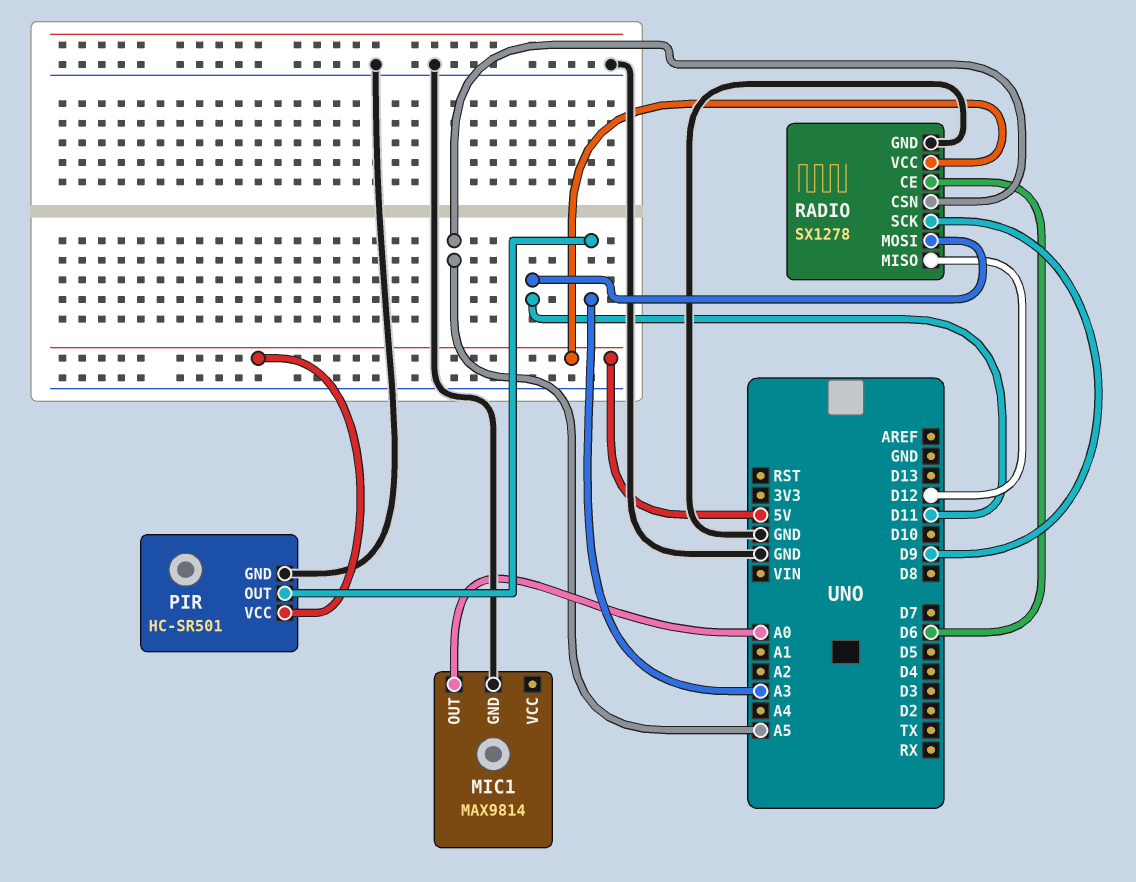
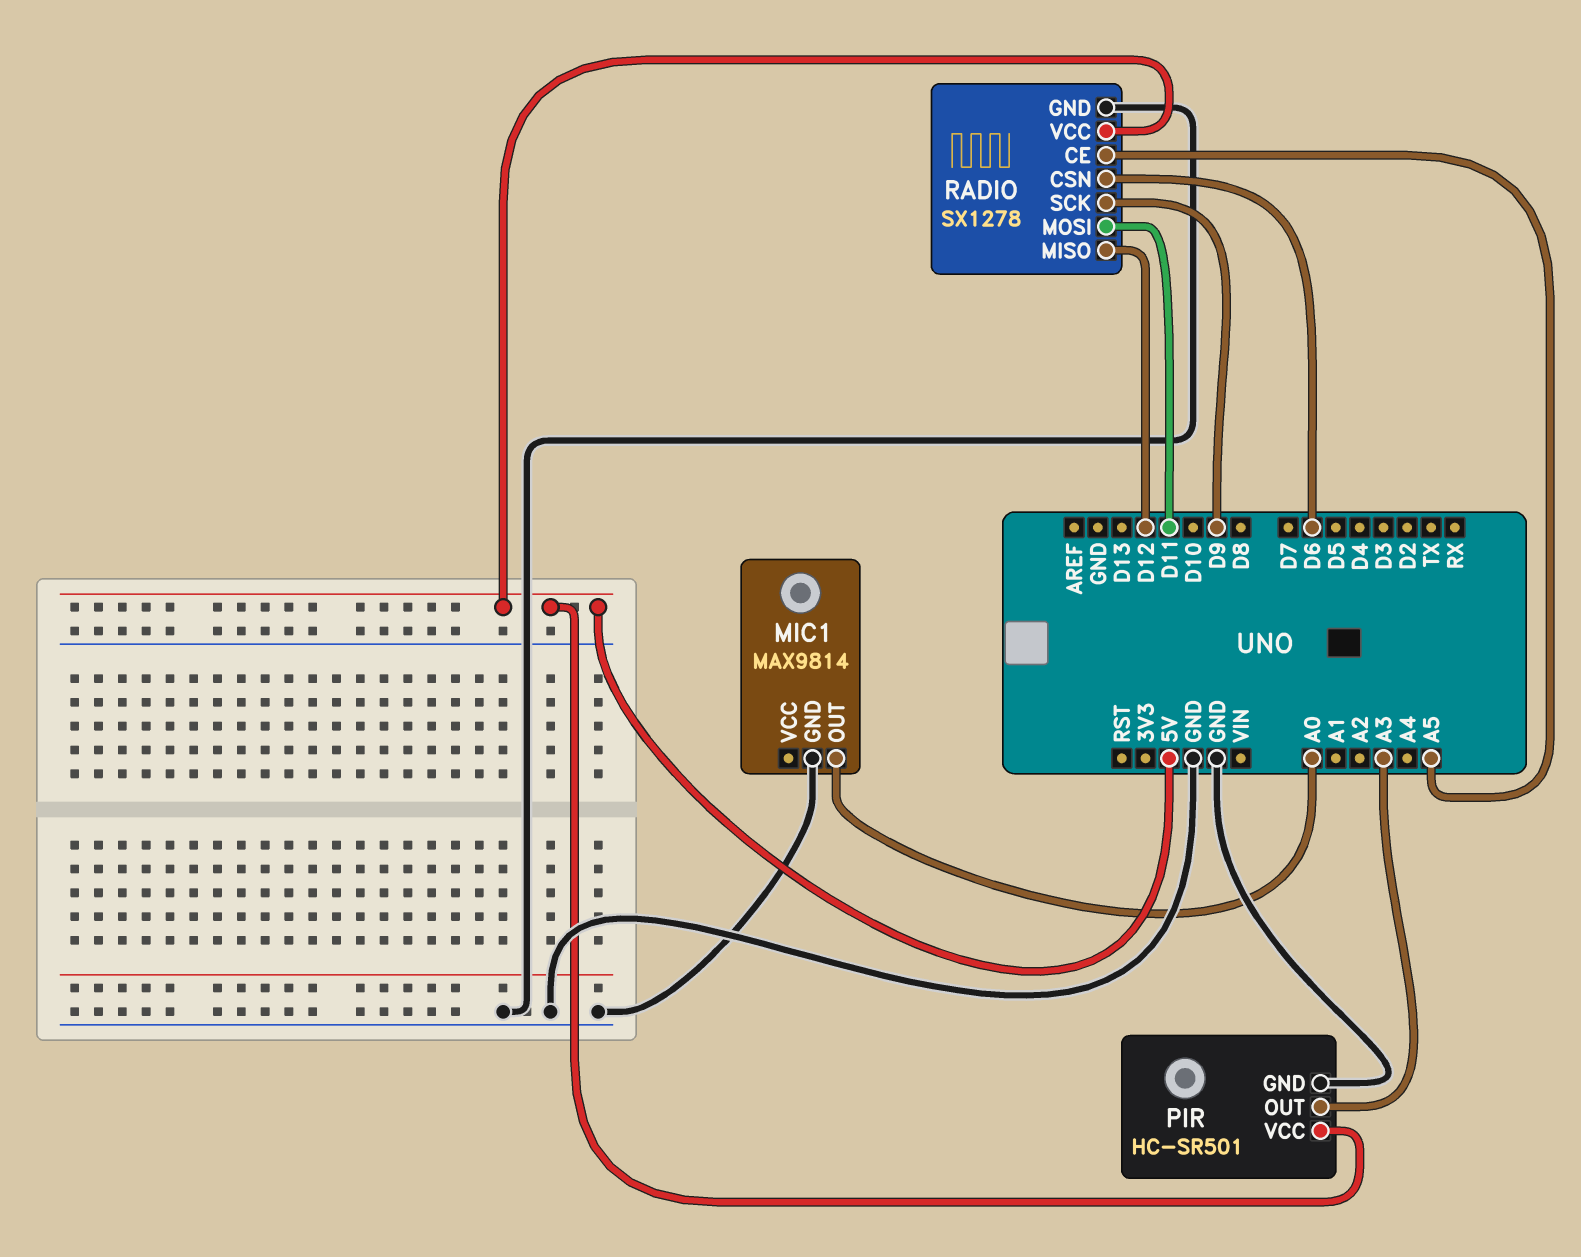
RADIO pin CE: D6 -> A5
RADIO pin CSN: A5 -> D6

